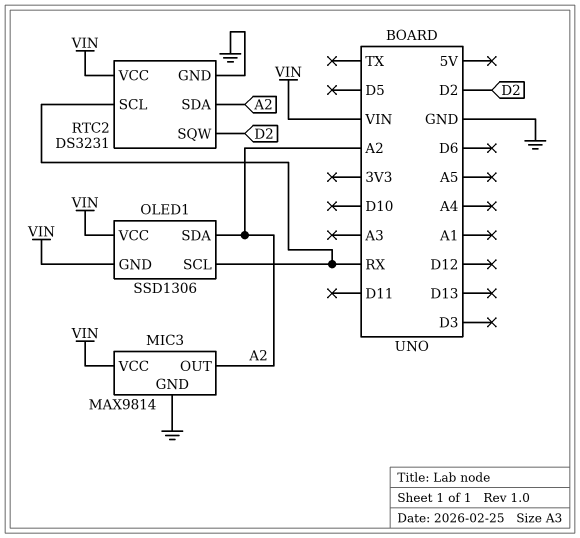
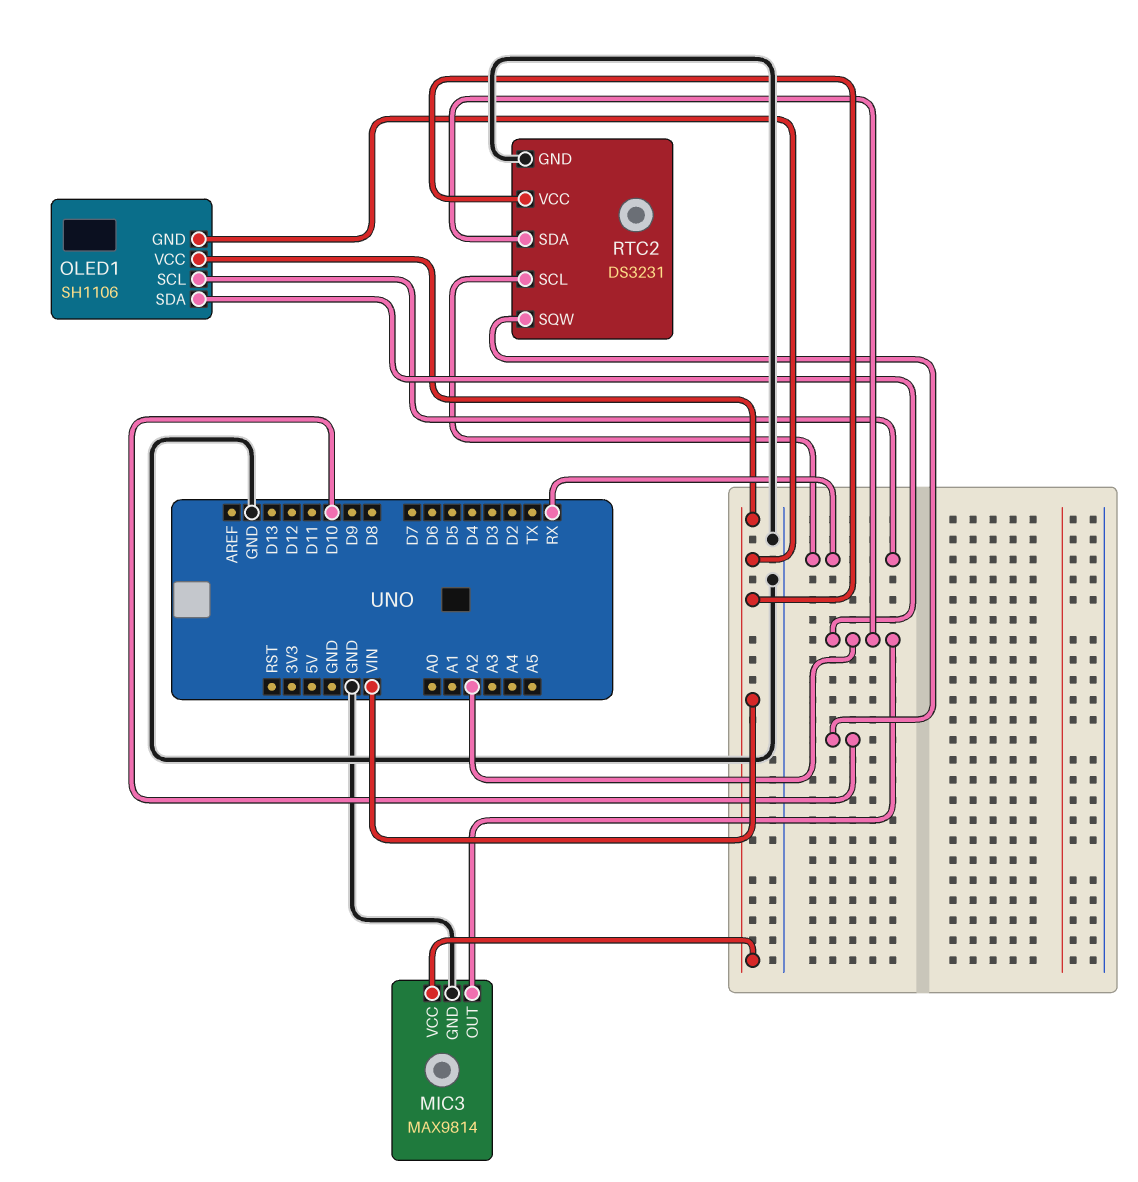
OLED1: SSD1306 -> SH1106
RTC2 pin SQW: D2 -> D10

